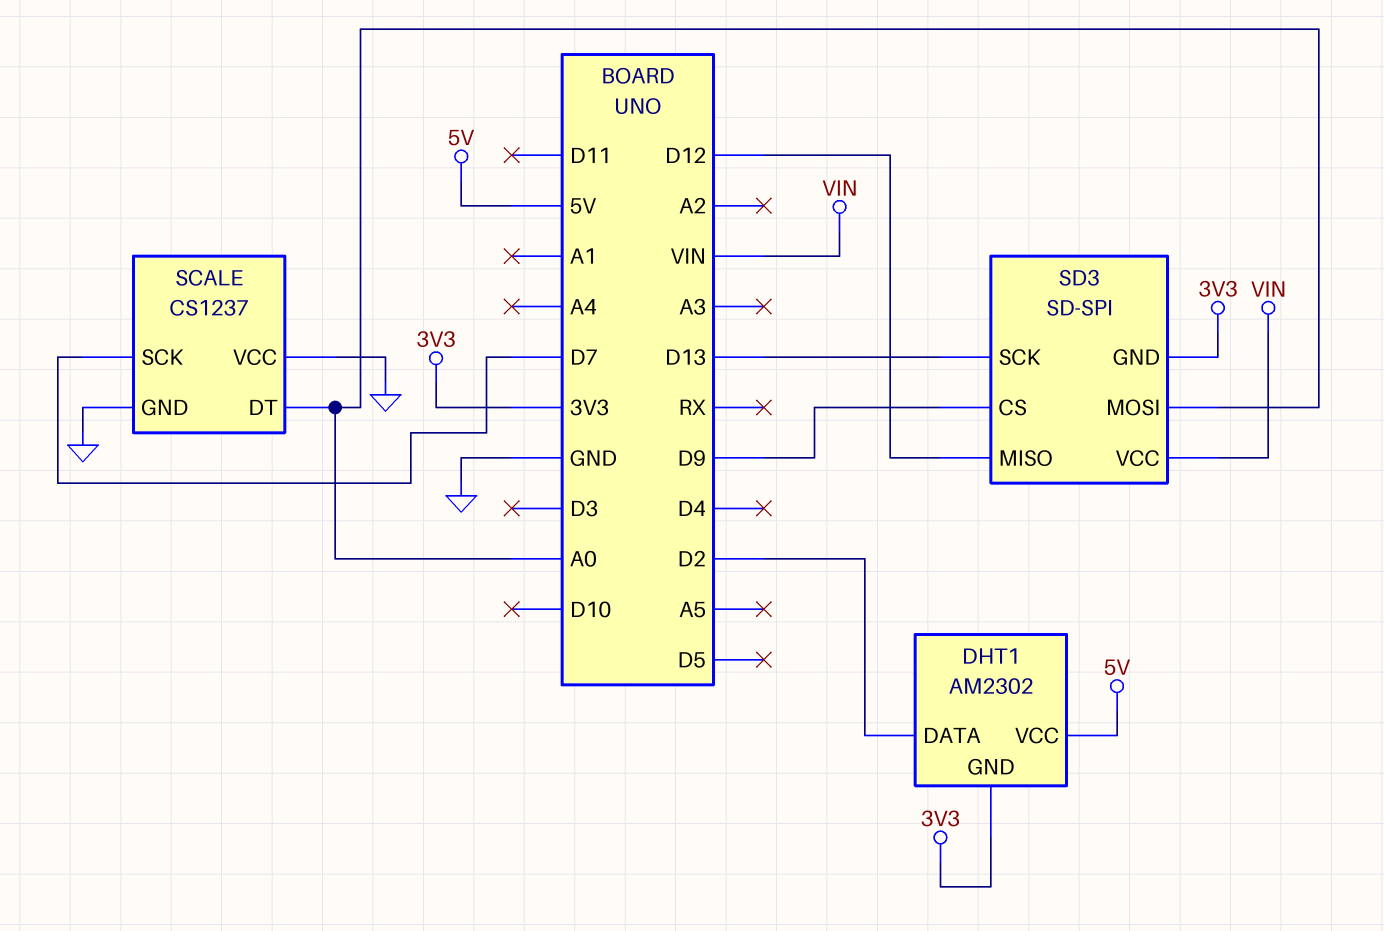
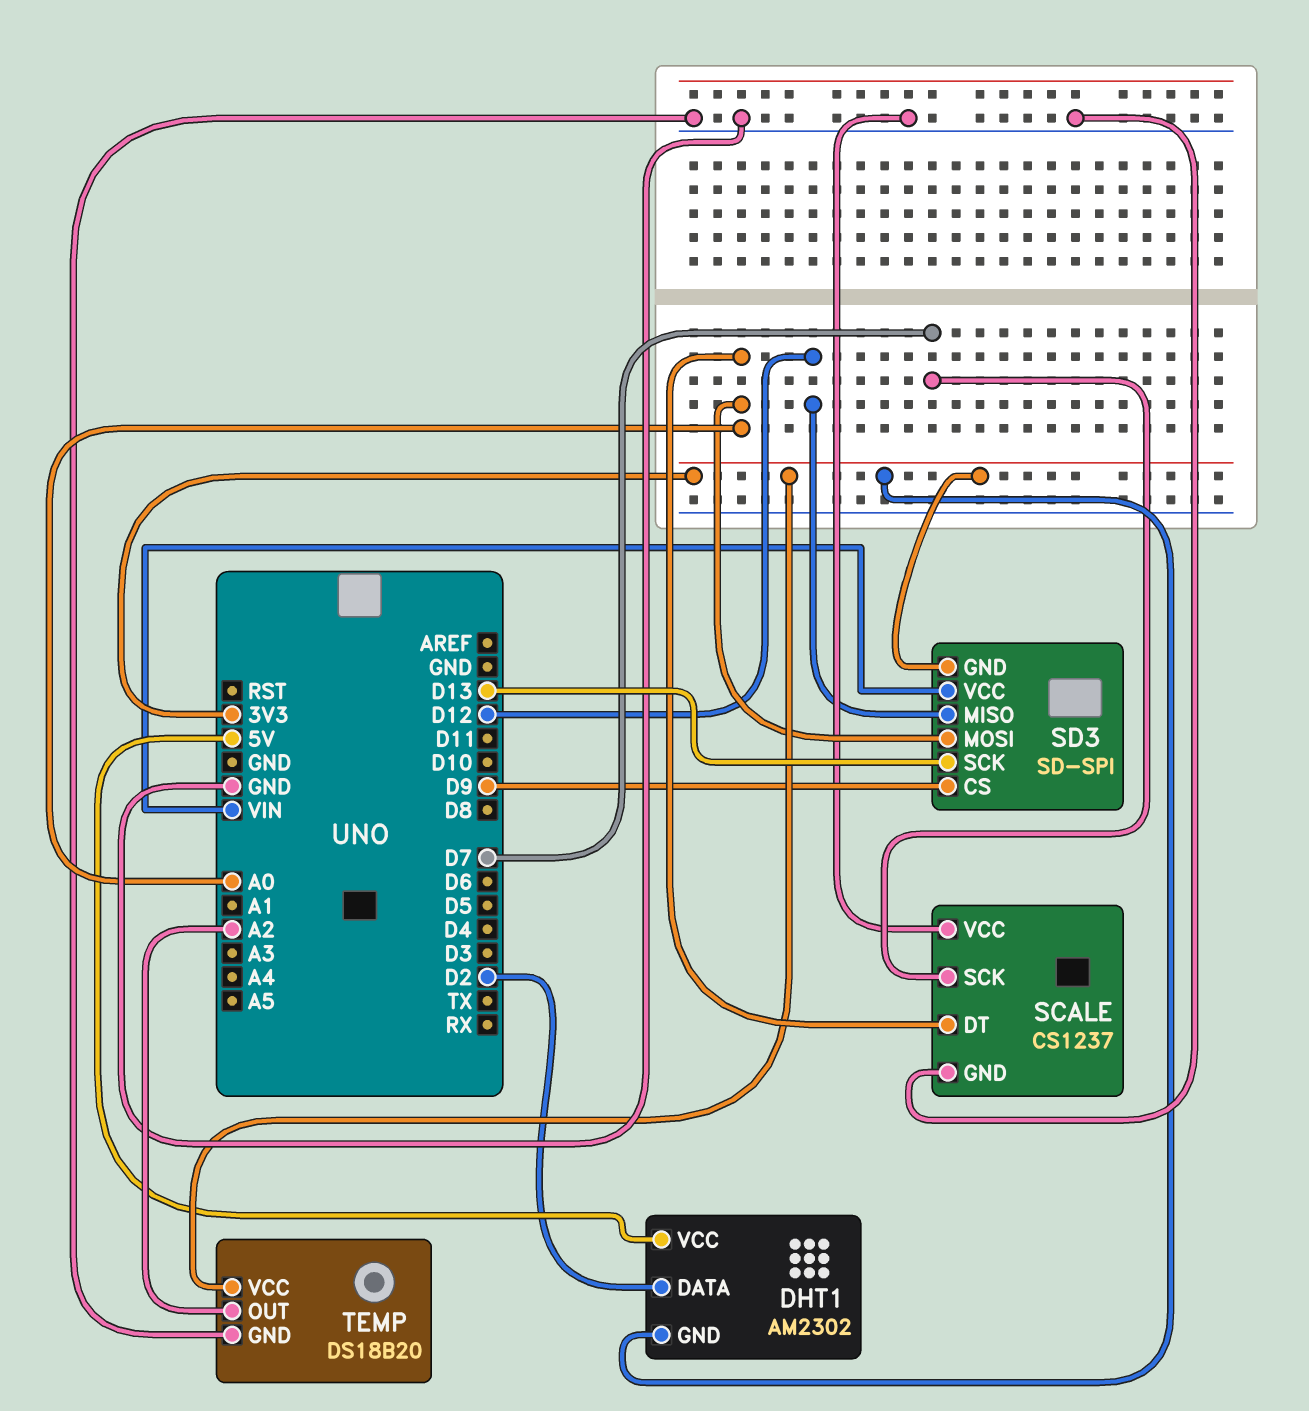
TEMP: none -> DS18B20
TEMP pin GND: none -> GND
TEMP pin OUT: none -> A2
TEMP pin VCC: none -> 3V3

